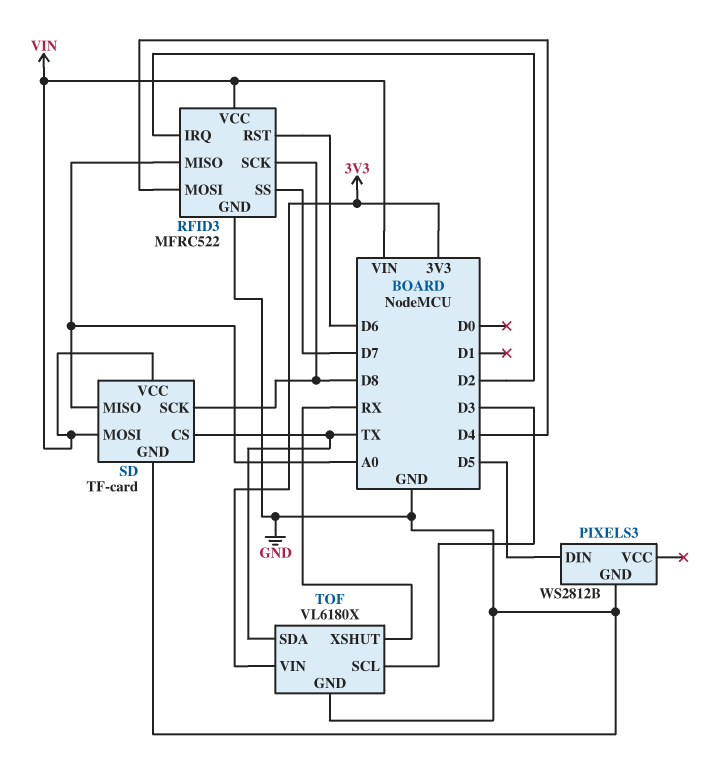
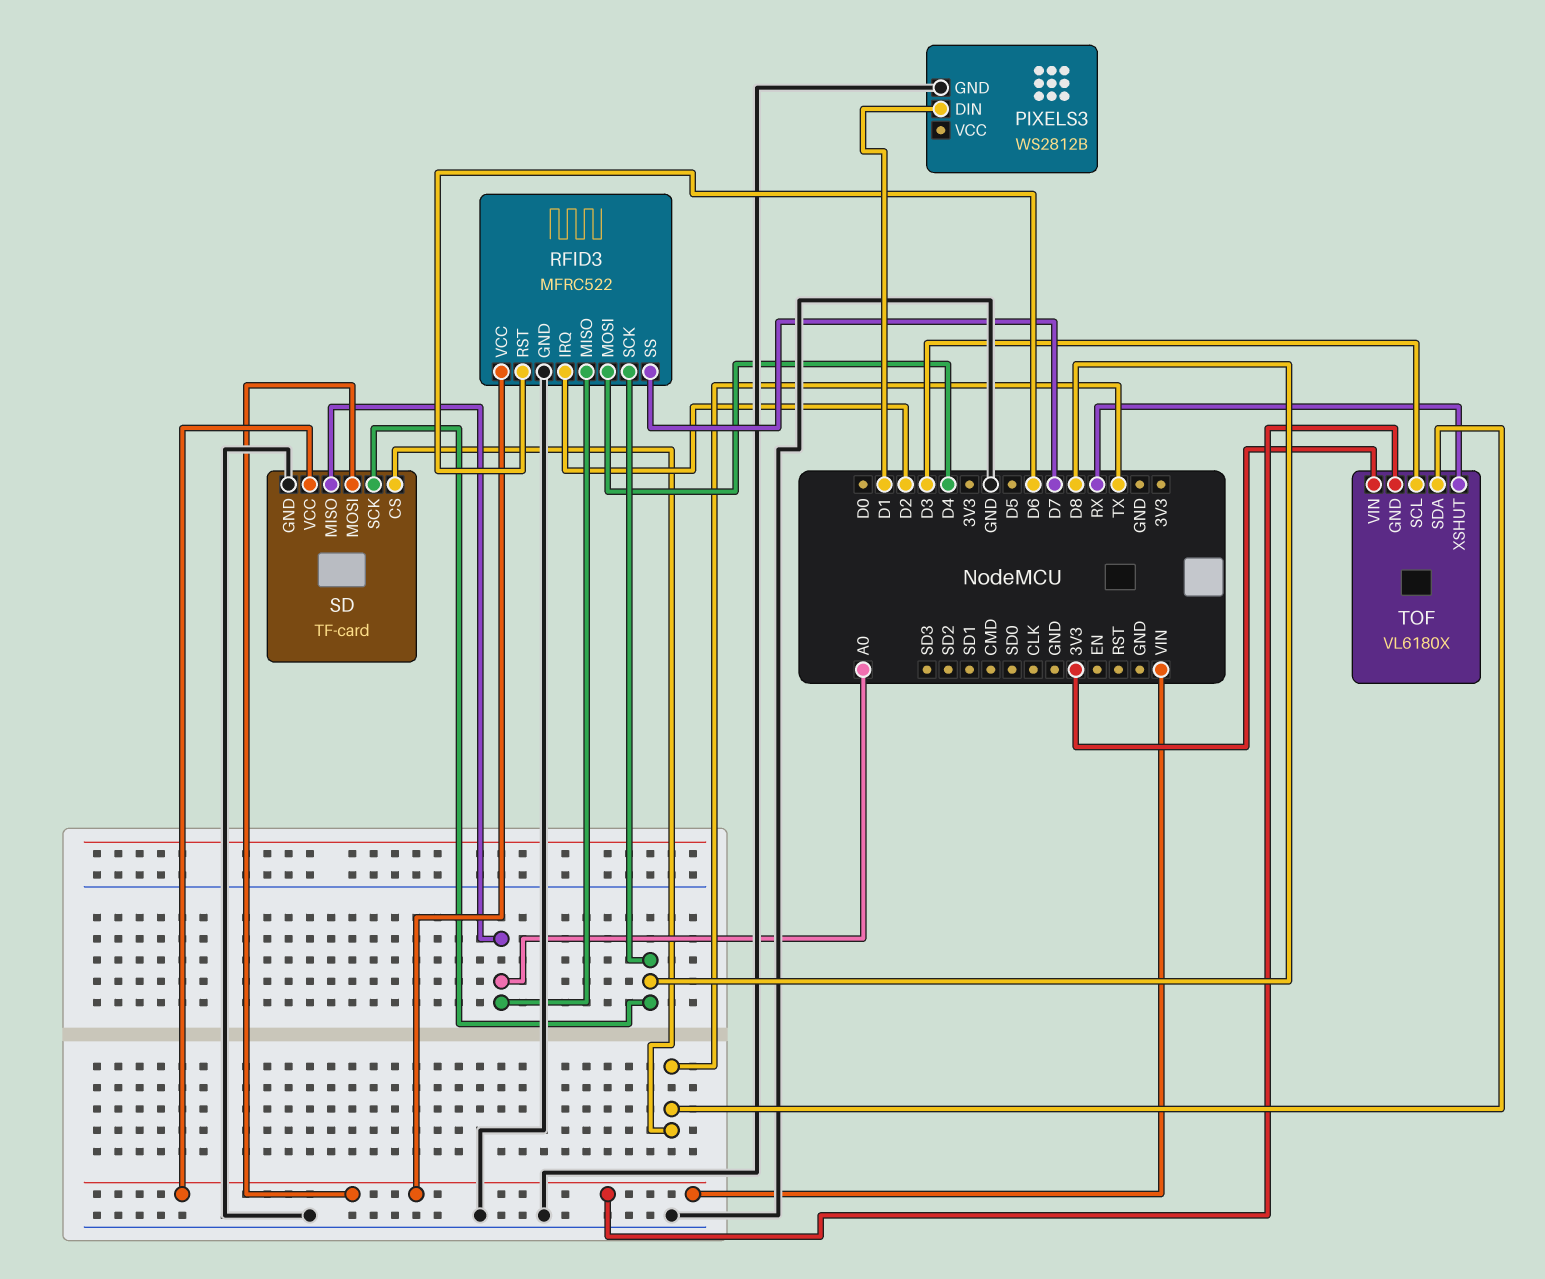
PIXELS3 pin DIN: D5 -> D1
TOF pin GND: GND -> VIN

